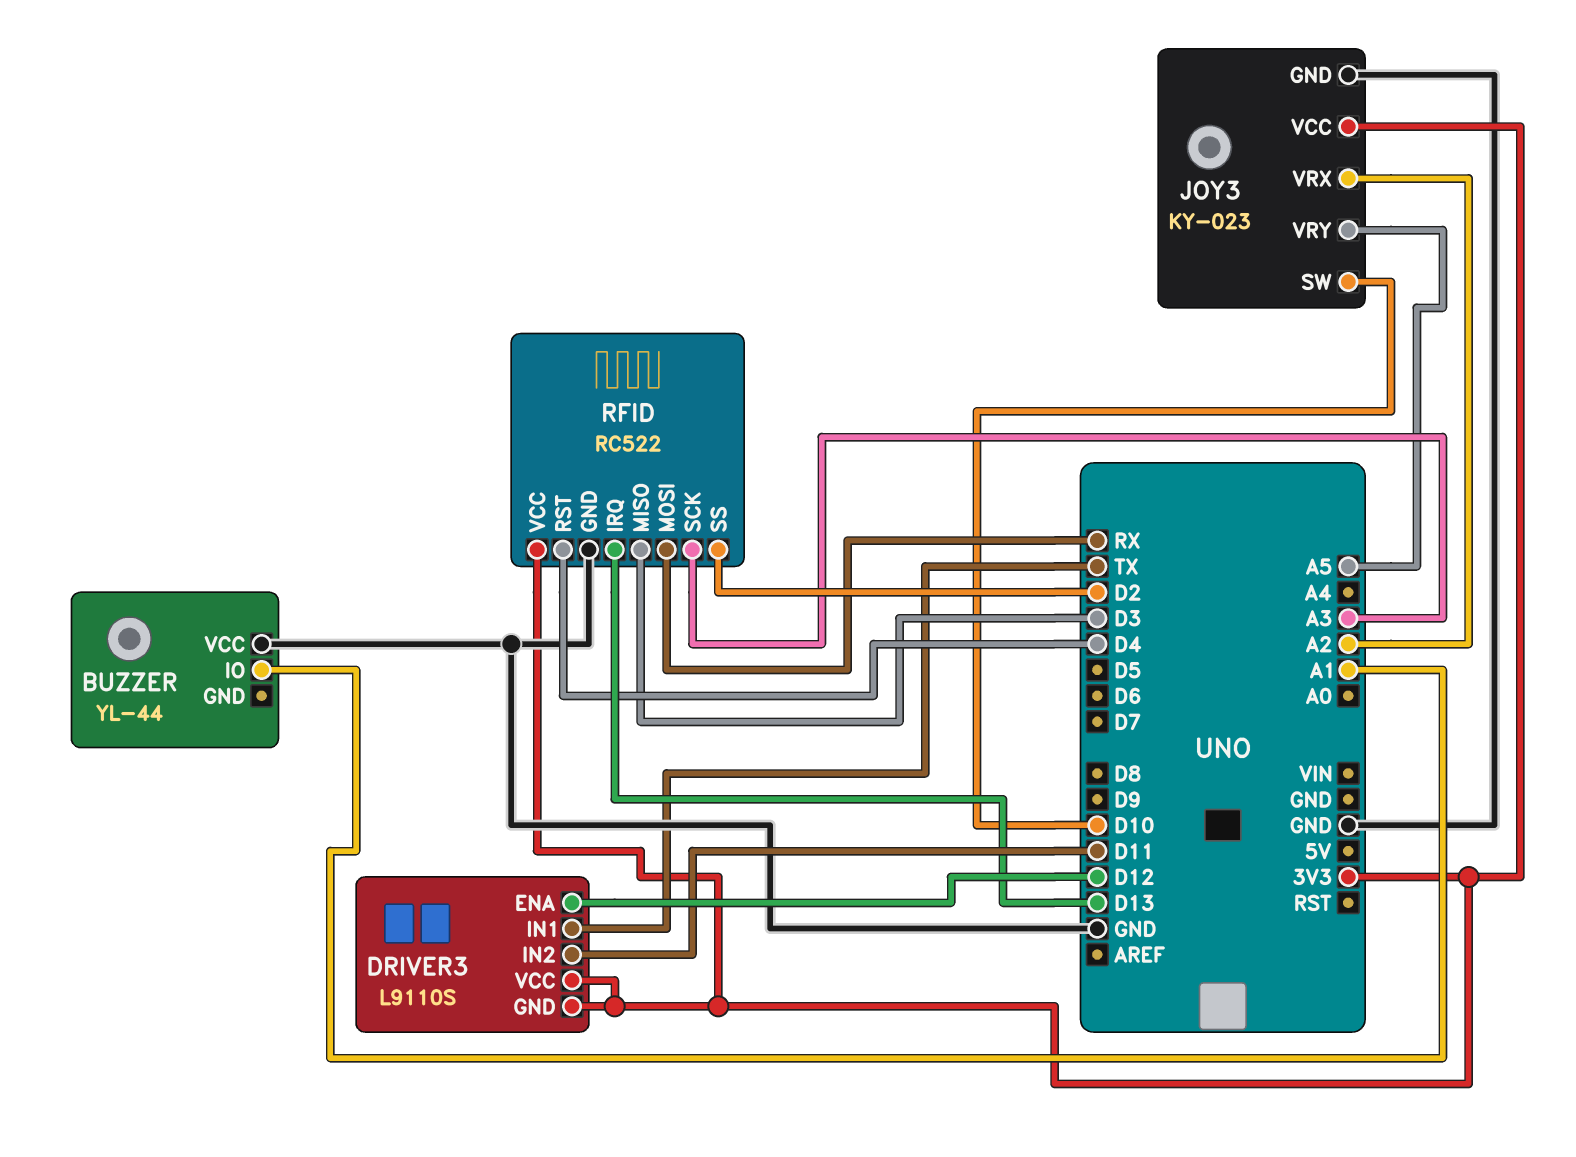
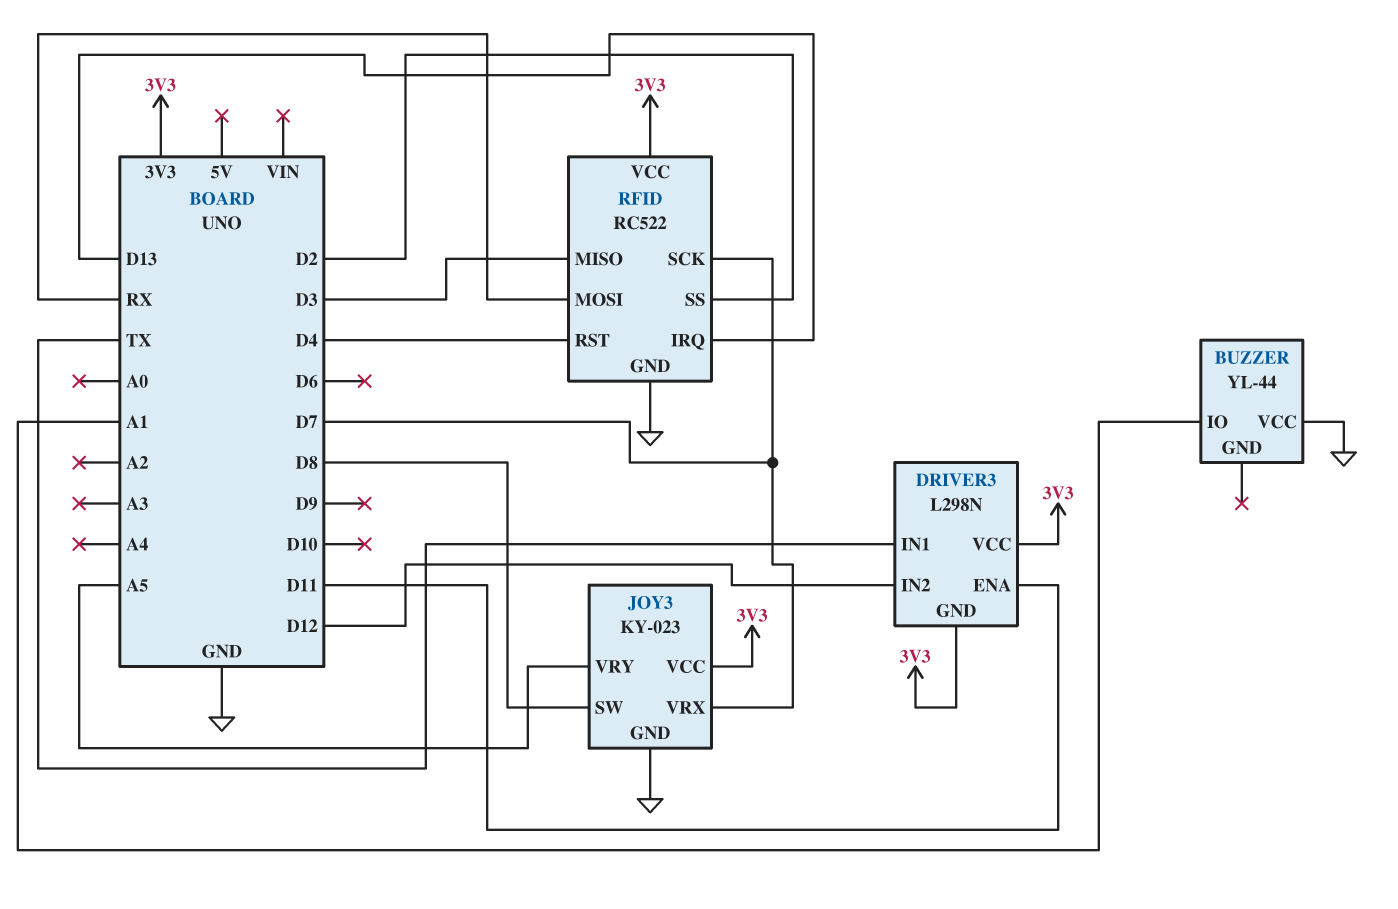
DRIVER3: L9110S -> L298N
DRIVER3 pin ENA: D12 -> D11
DRIVER3 pin IN2: D11 -> D12
JOY3 pin SW: D10 -> D8
JOY3 pin VRX: A2 -> D7
RFID pin SCK: A3 -> D7

